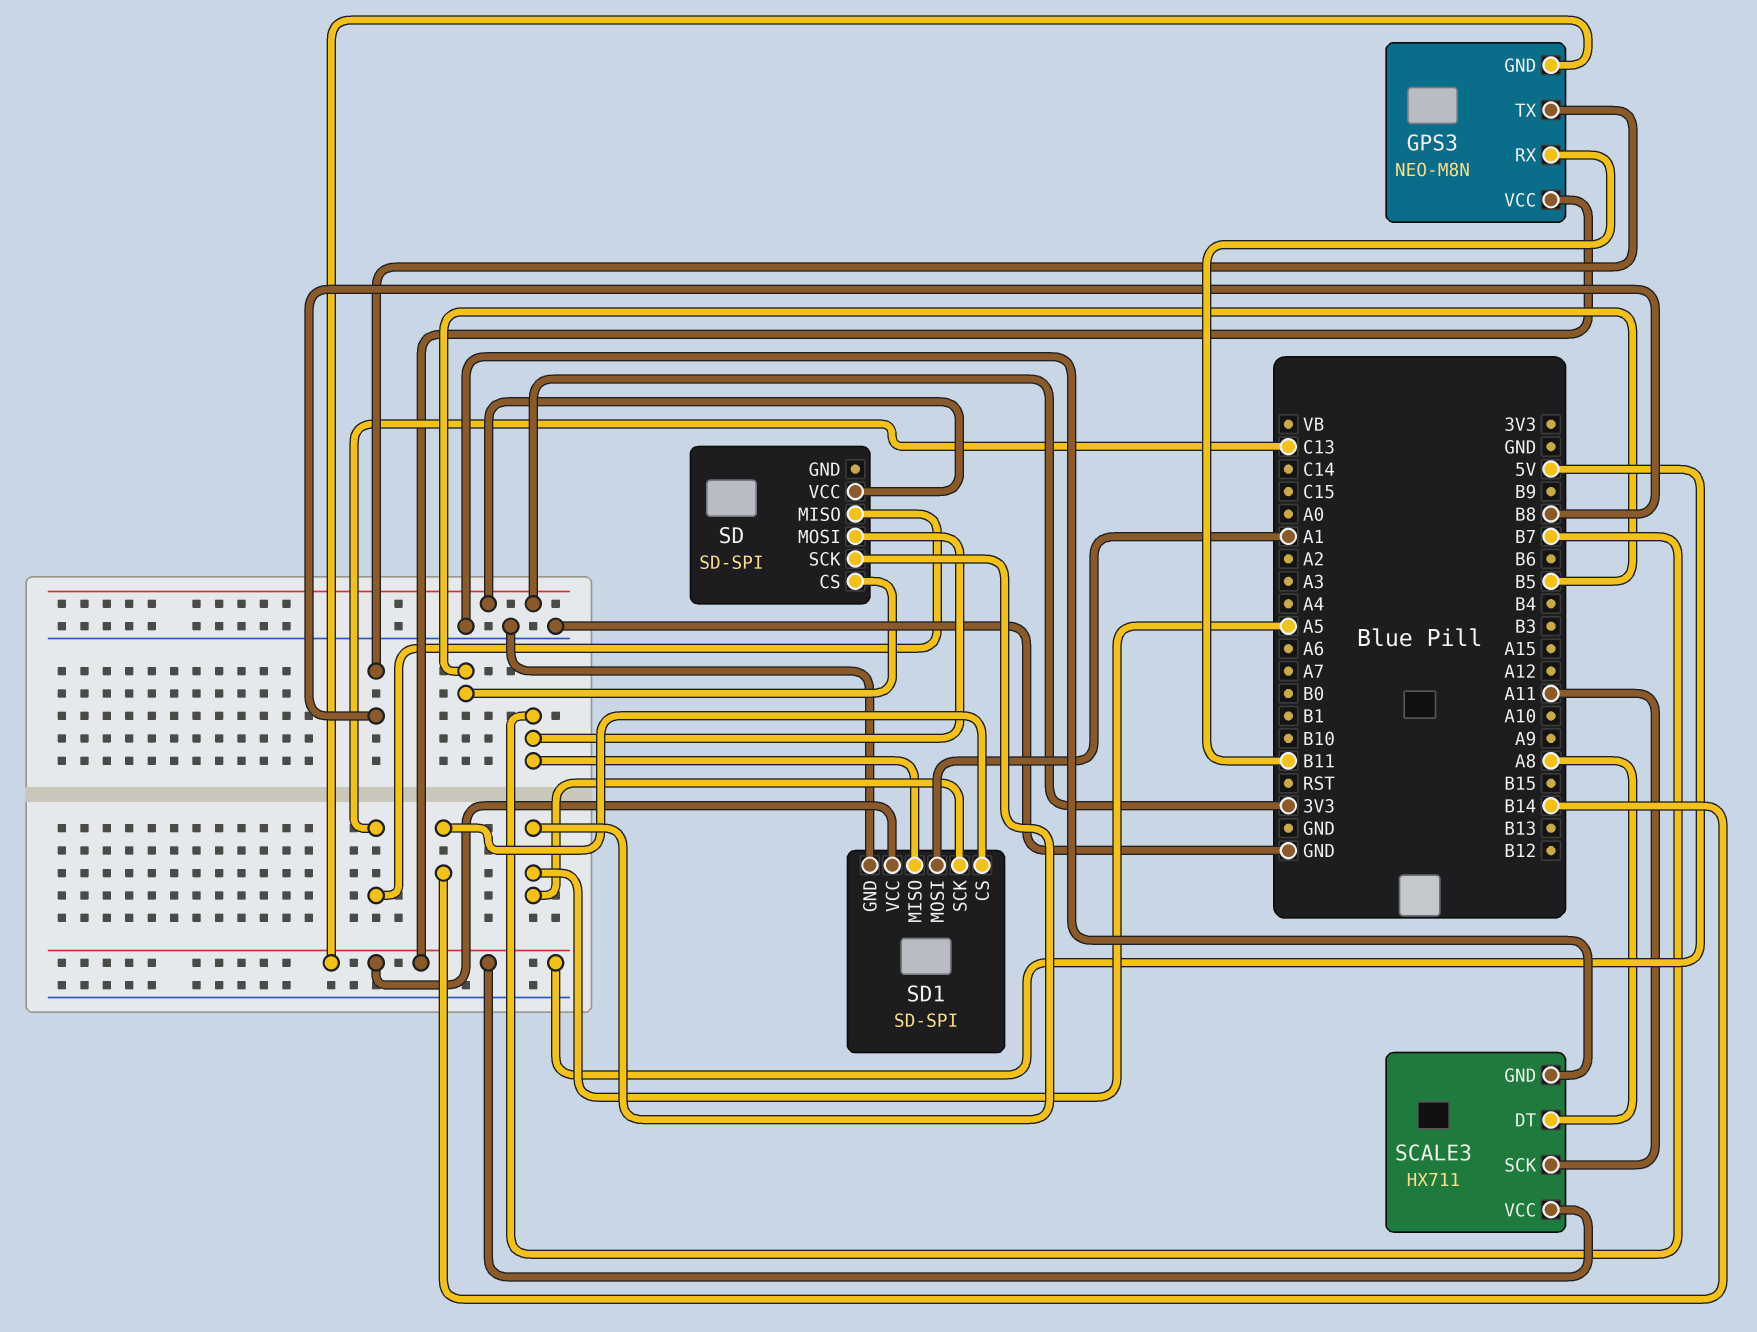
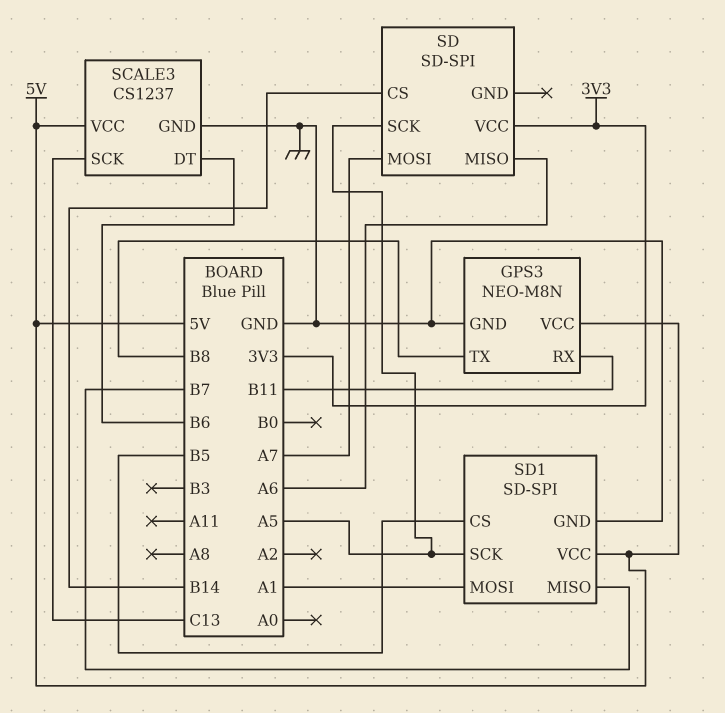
GPS3 pin GND: 5V -> GND
SCALE3: HX711 -> CS1237
SCALE3 pin DT: A8 -> B6
SCALE3 pin SCK: A11 -> C13
SD pin CS: B5 -> B14
SD pin MISO: C13 -> A6
SD pin MOSI: B7 -> A7
SD1 pin CS: B14 -> B5

